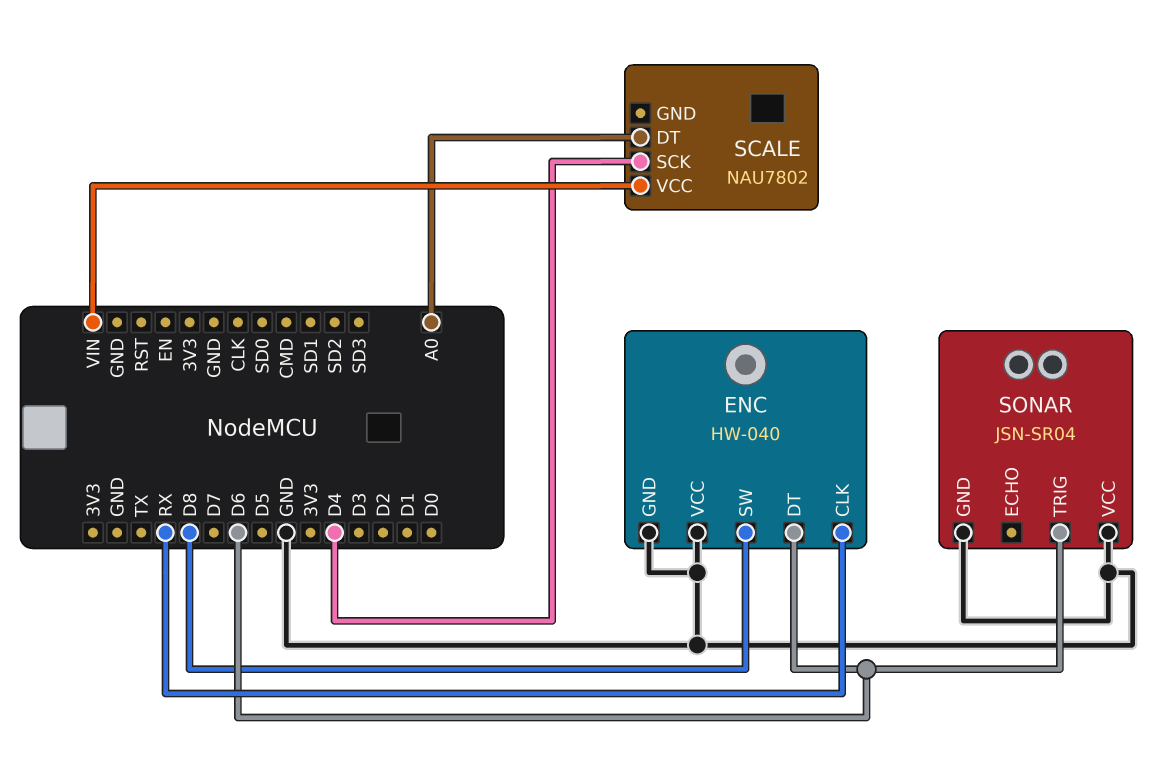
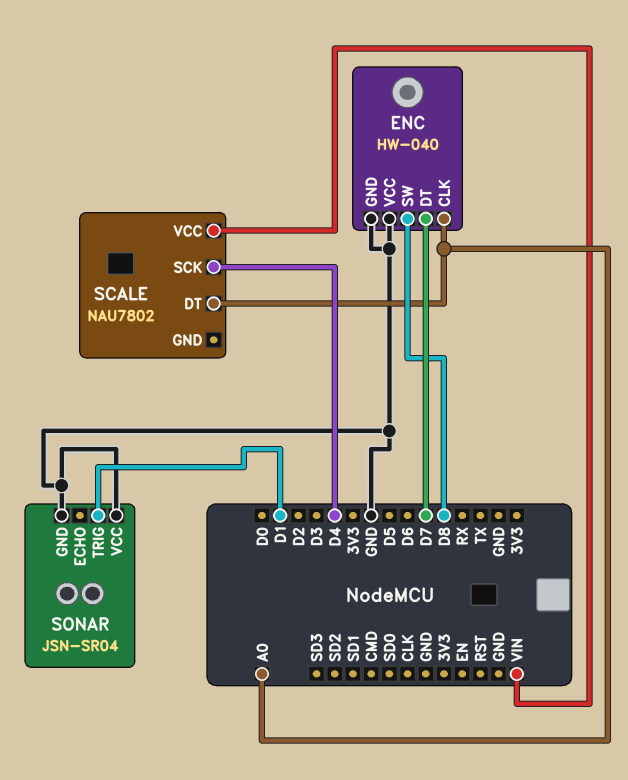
ENC pin CLK: RX -> A0
ENC pin DT: D6 -> D7
SONAR pin TRIG: D6 -> D1

